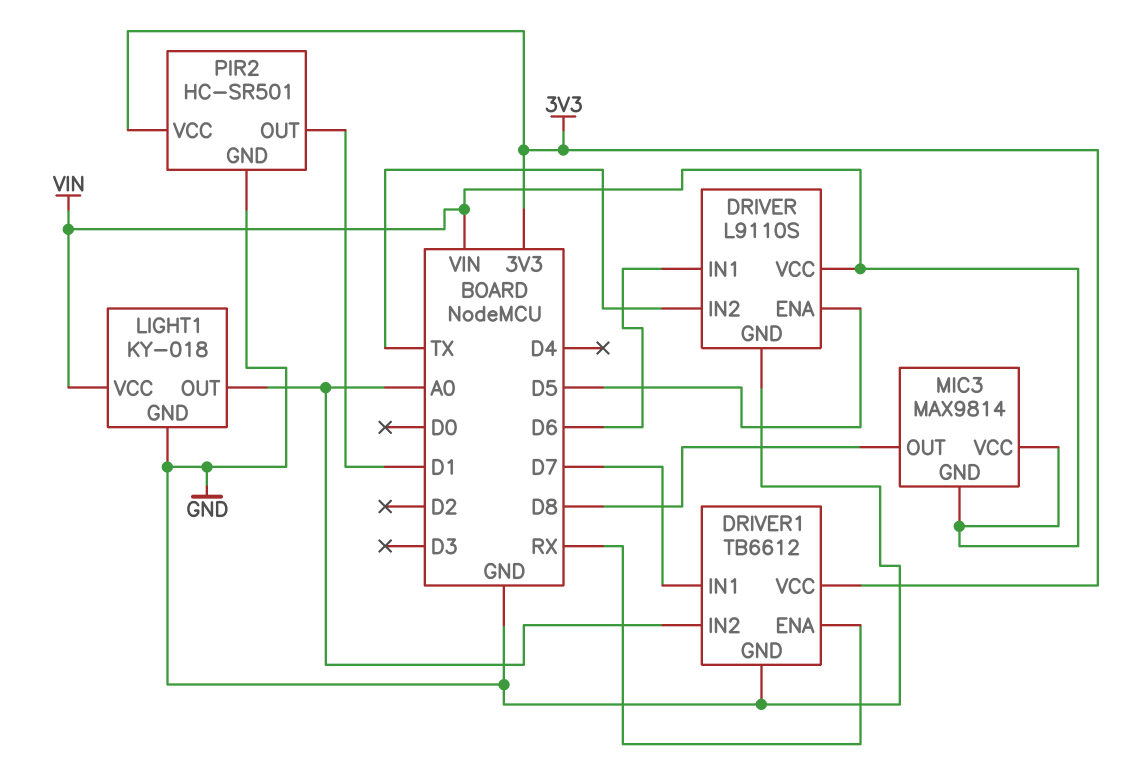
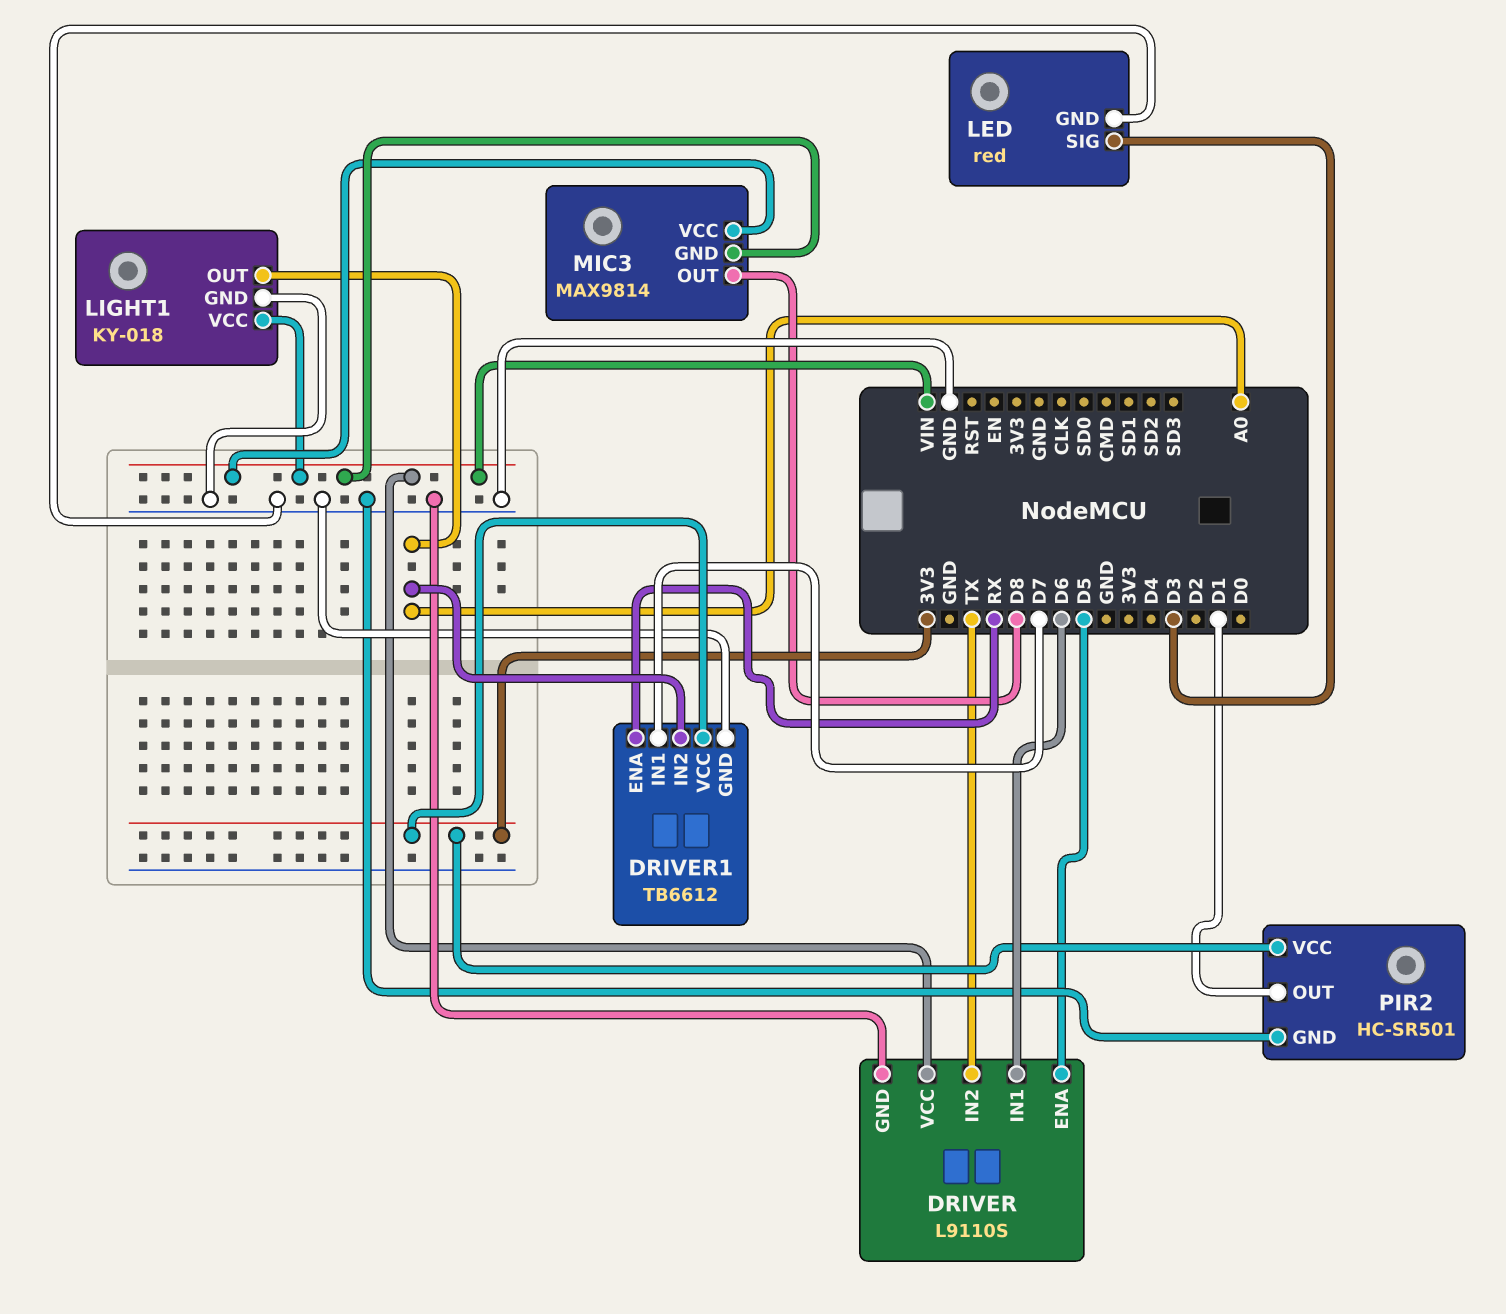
LED: none -> red
LED pin GND: none -> GND
LED pin SIG: none -> D3

